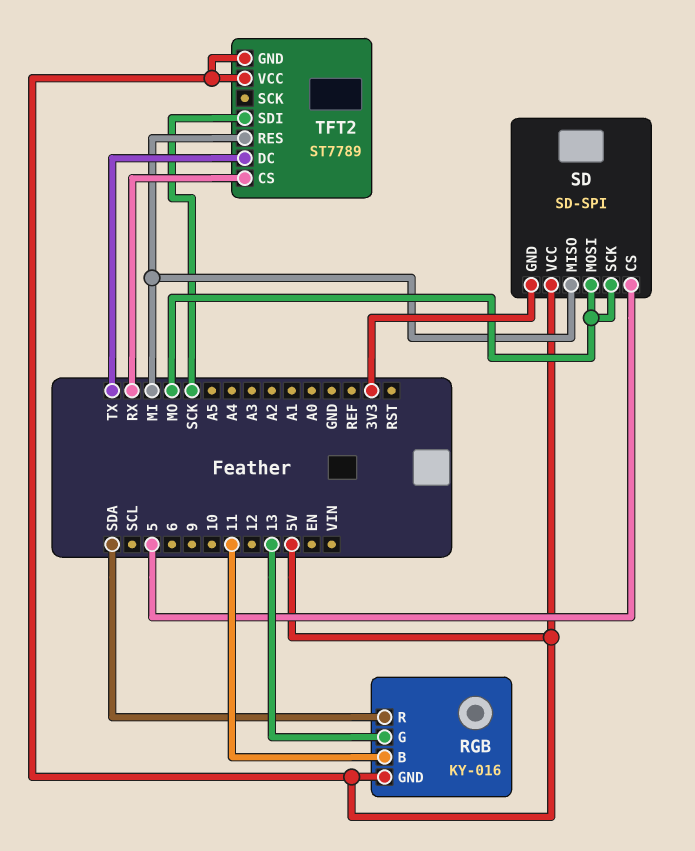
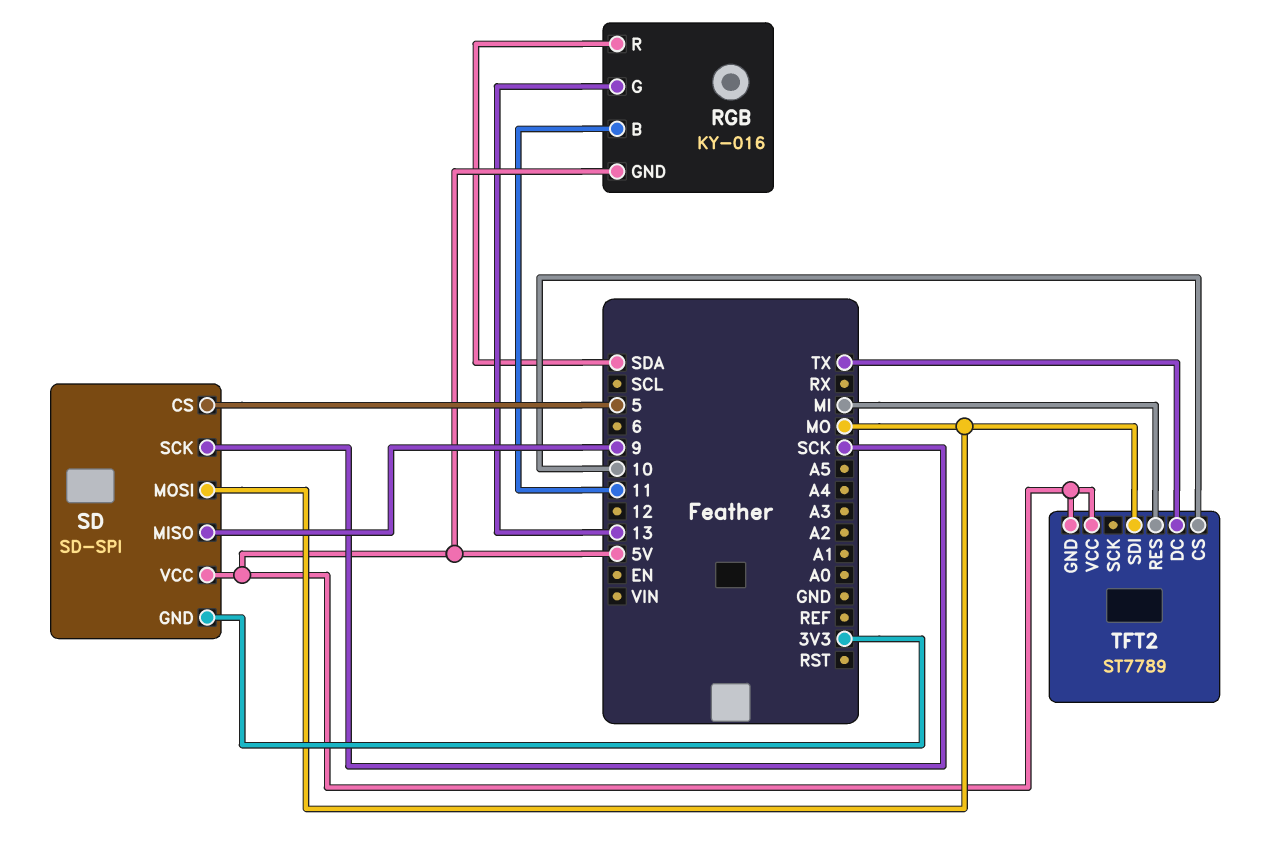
SD pin MISO: MI -> 9
SD pin SCK: MO -> SCK
TFT2 pin CS: RX -> 10
TFT2 pin SDI: SCK -> MO

